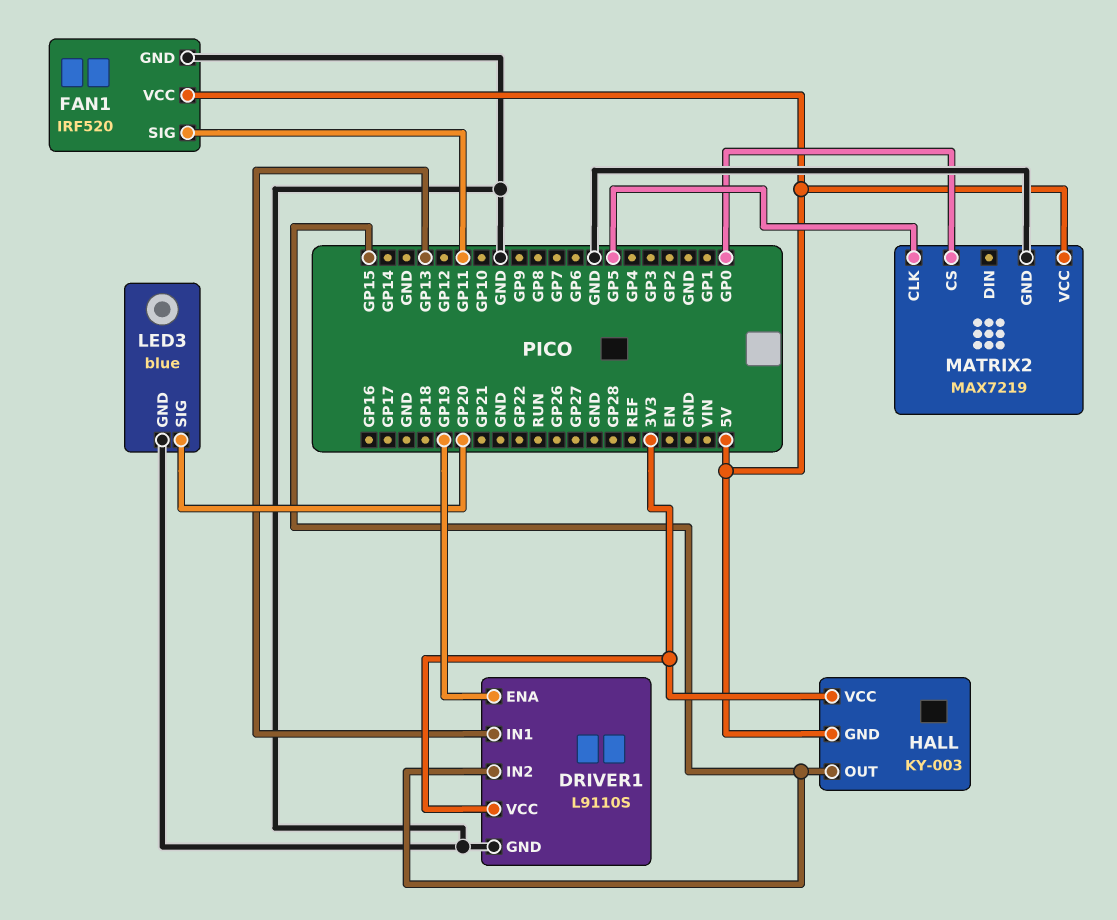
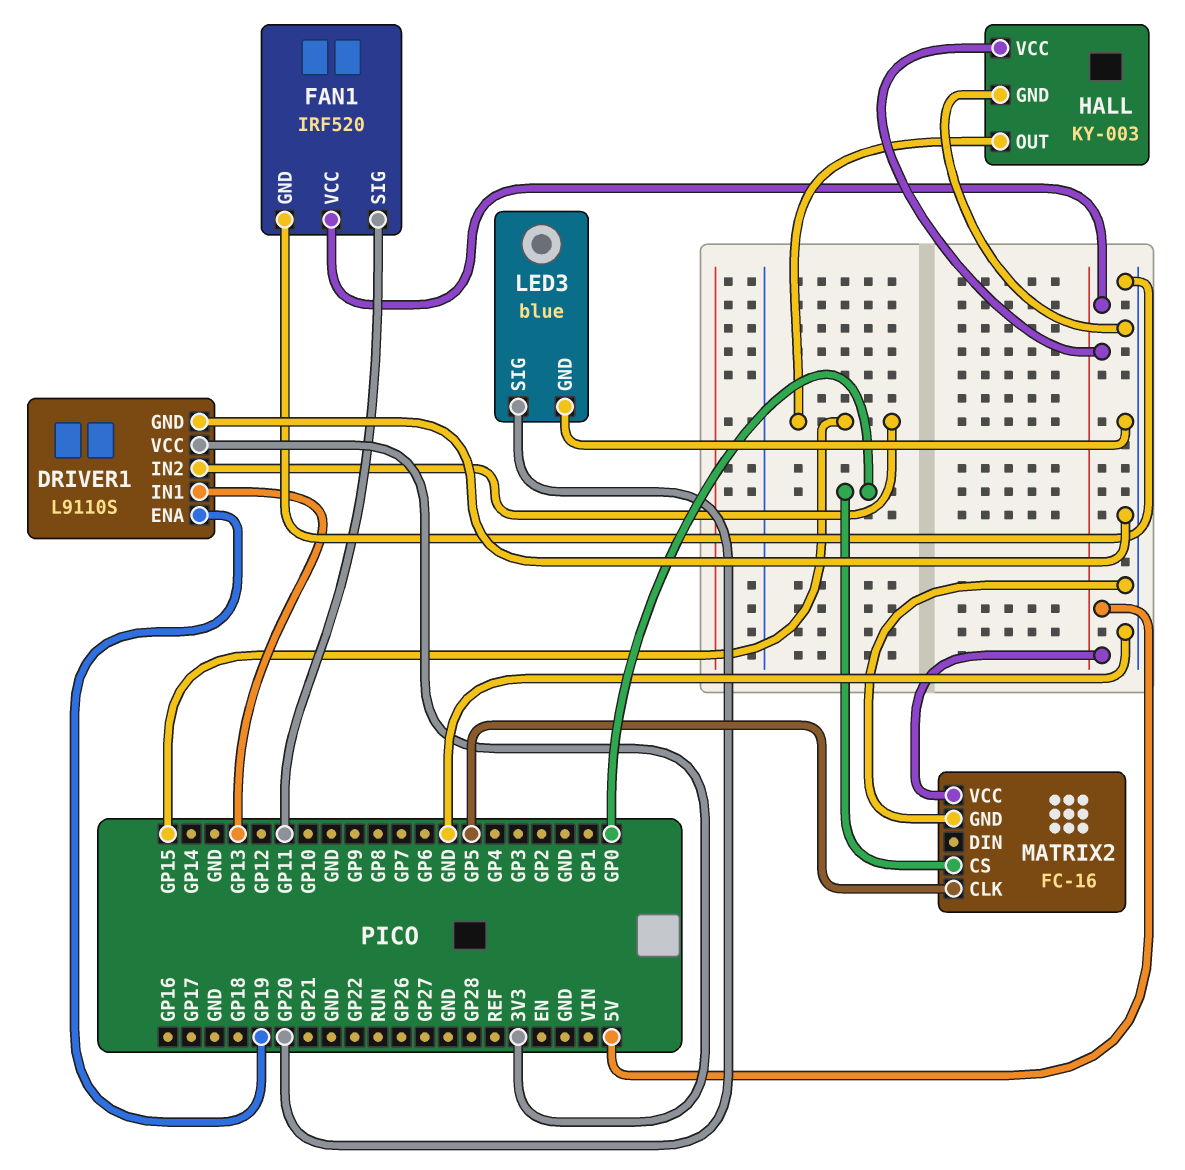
HALL pin GND: 5V -> GND
HALL pin VCC: 3V3 -> 5V
MATRIX2: MAX7219 -> FC-16

